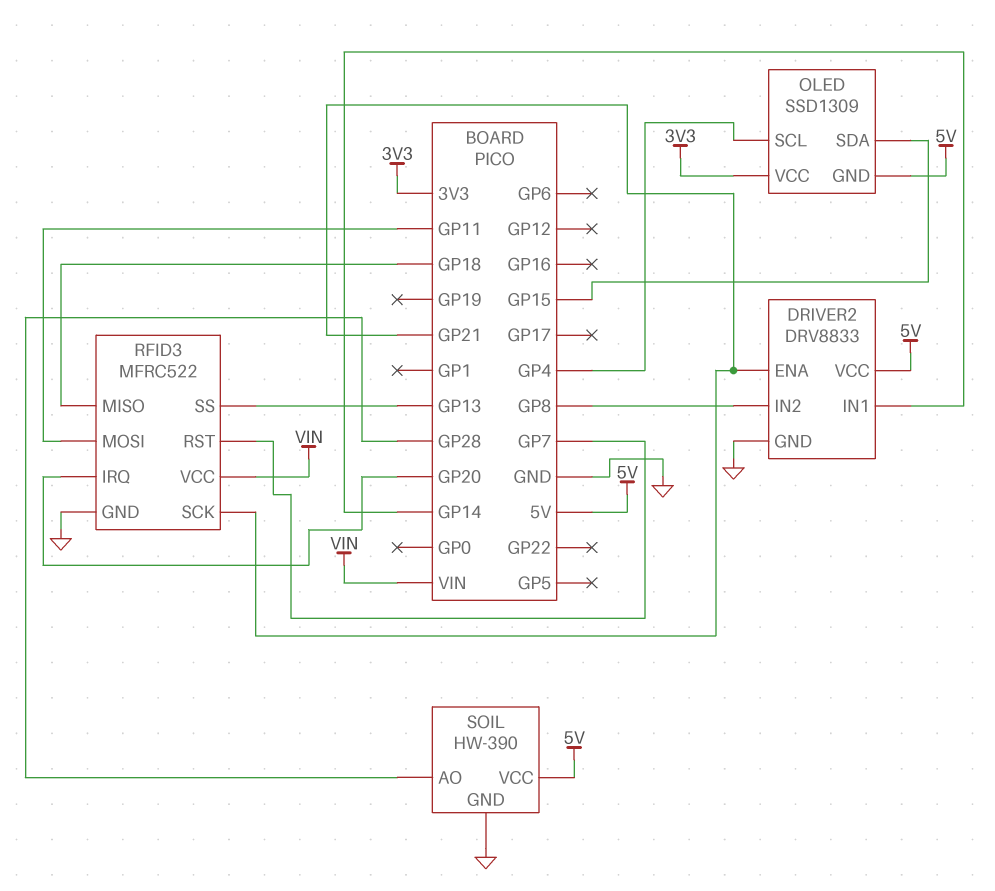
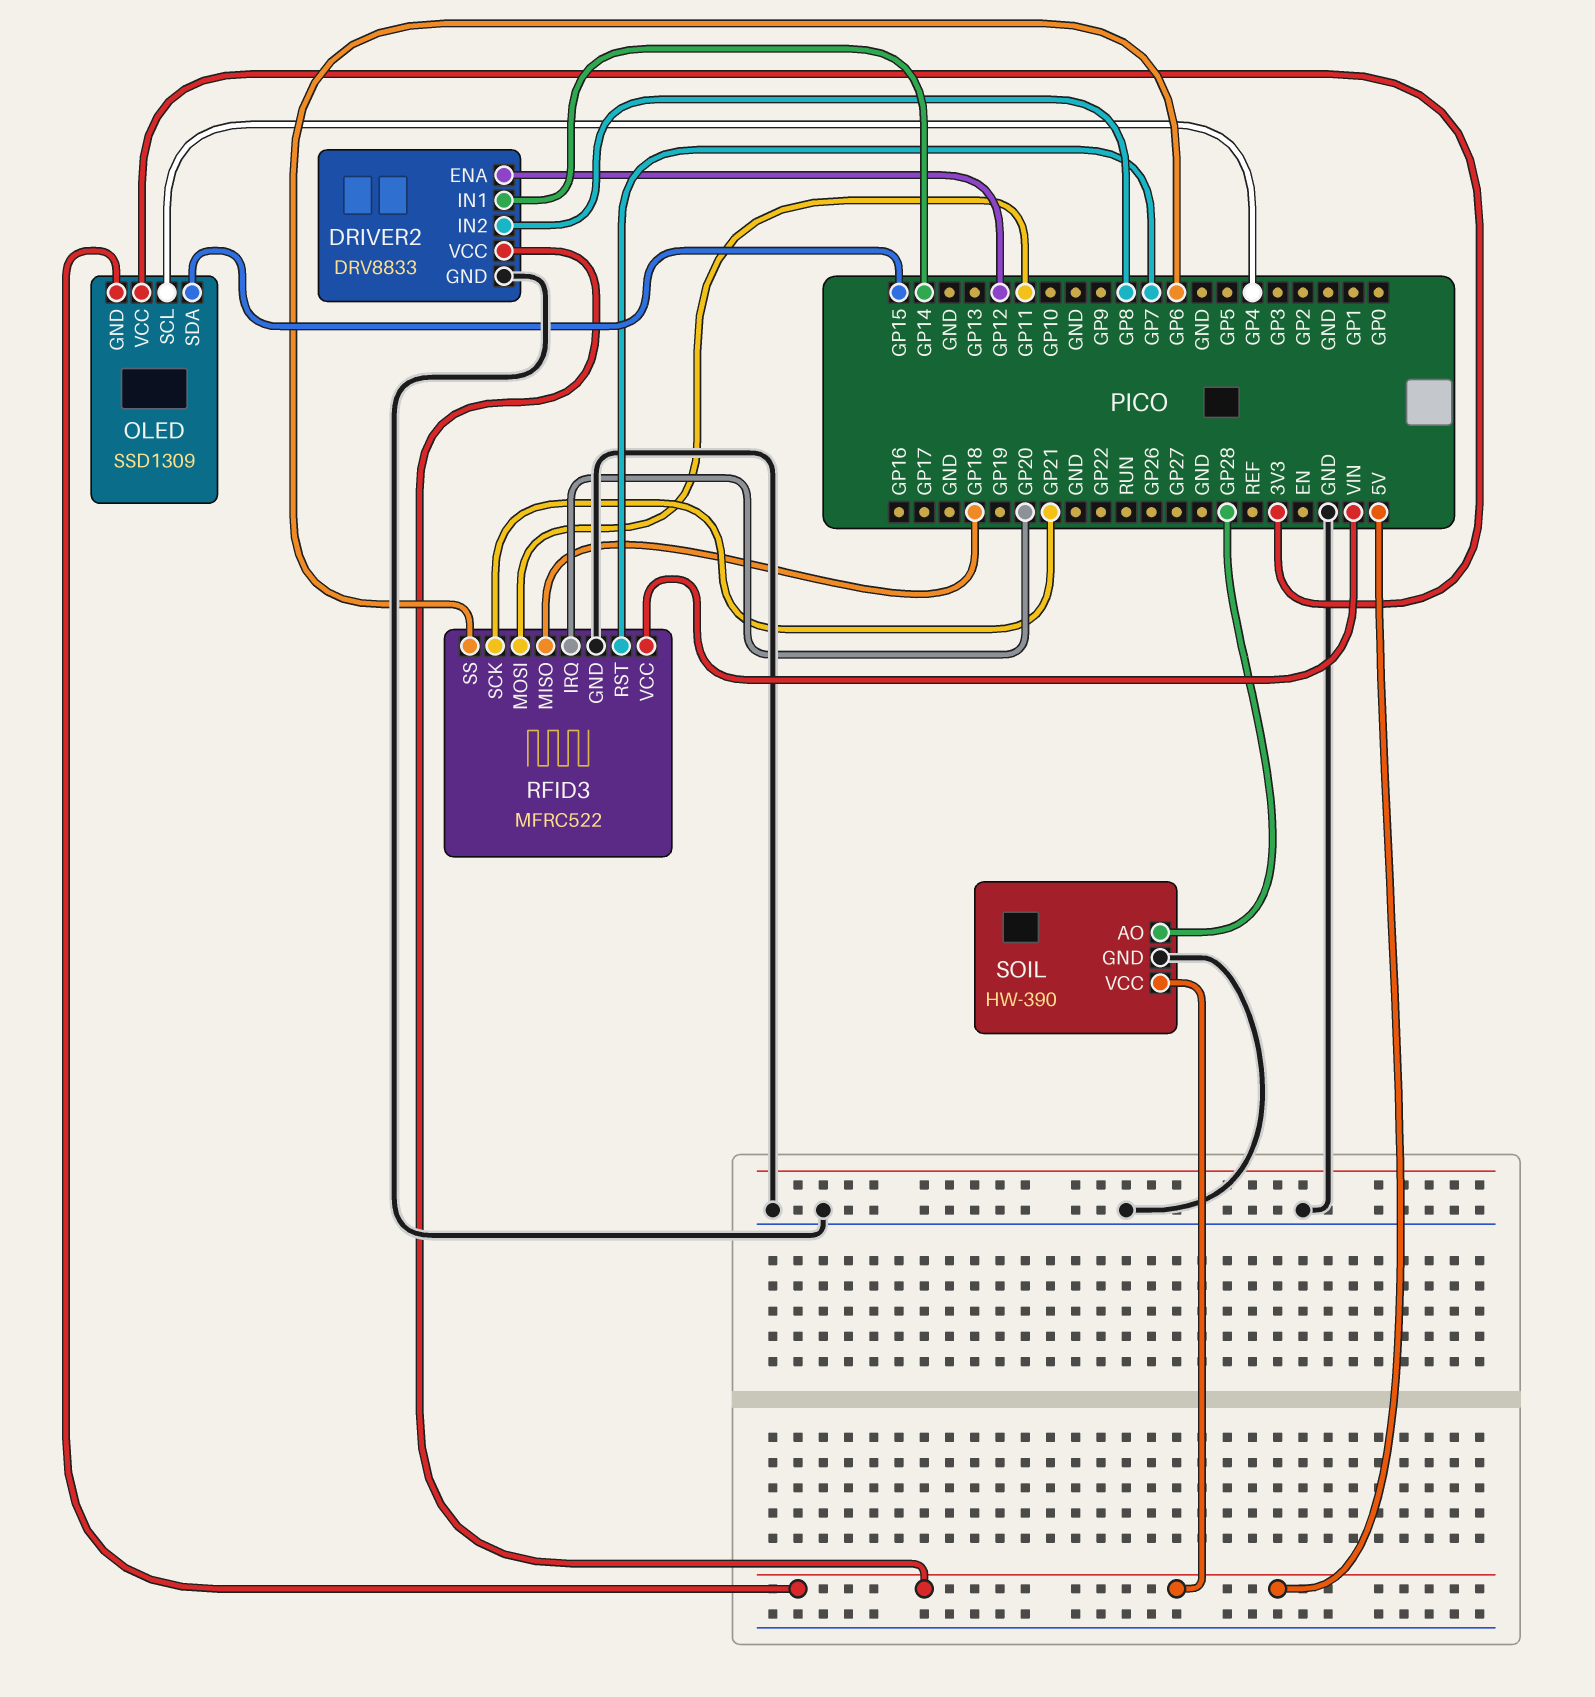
DRIVER2 pin ENA: GP21 -> GP12
RFID3 pin SS: GP13 -> GP6

